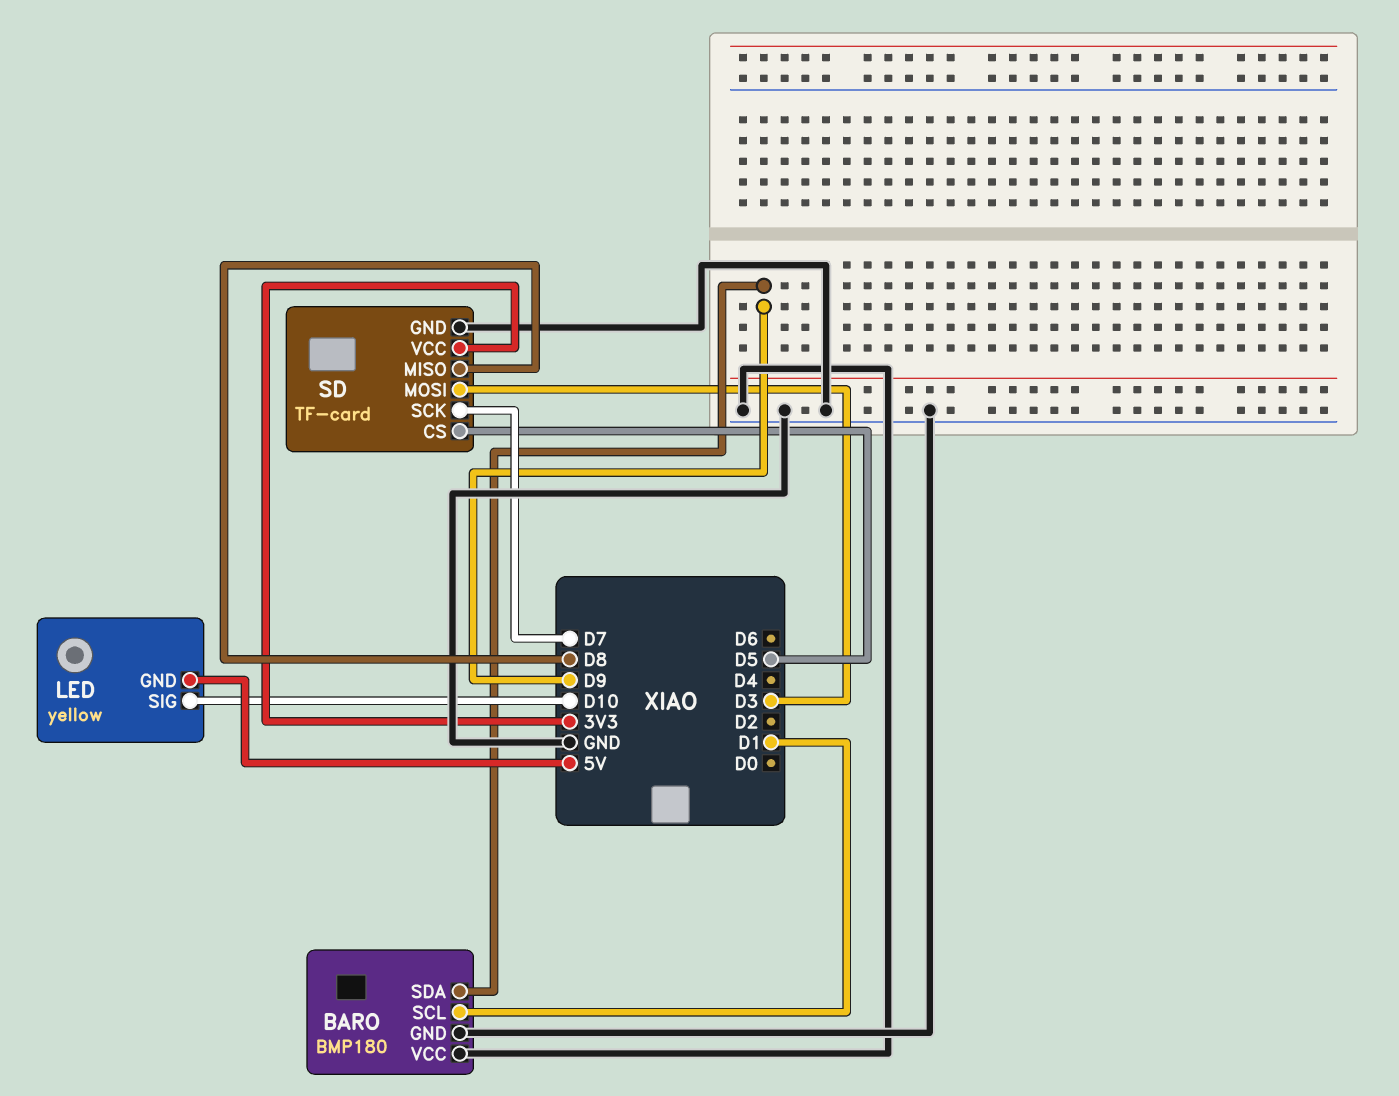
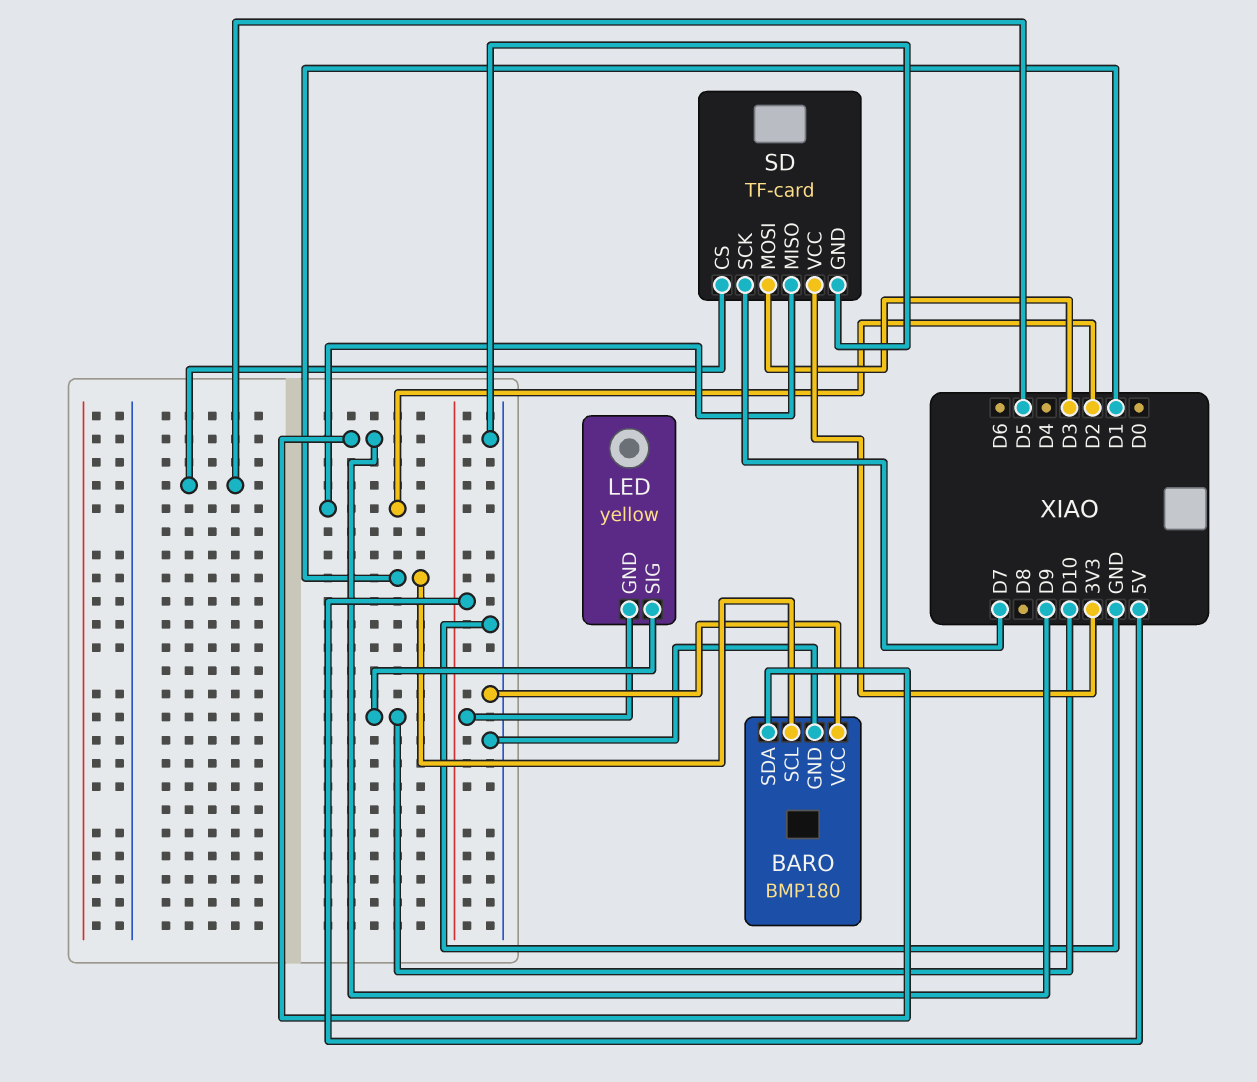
SD pin MISO: D8 -> D2

